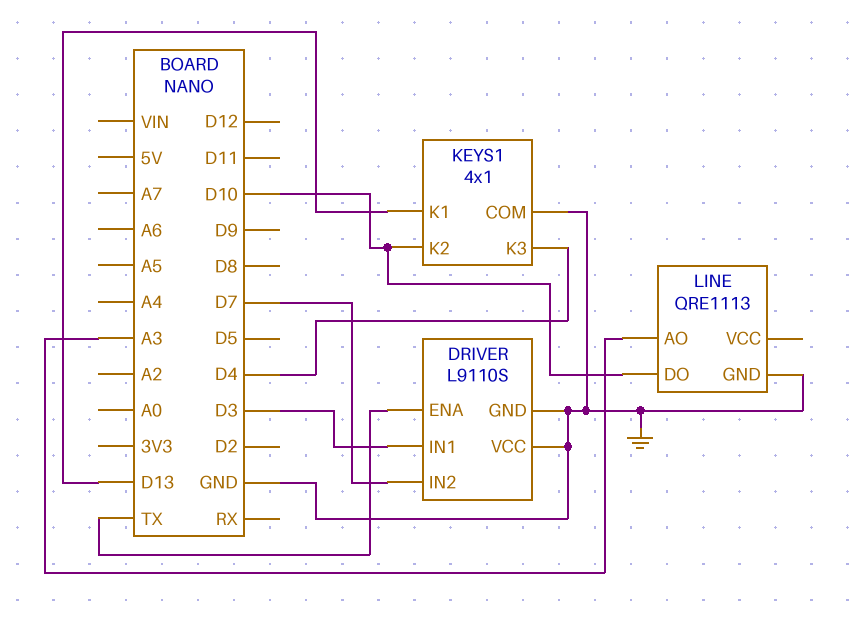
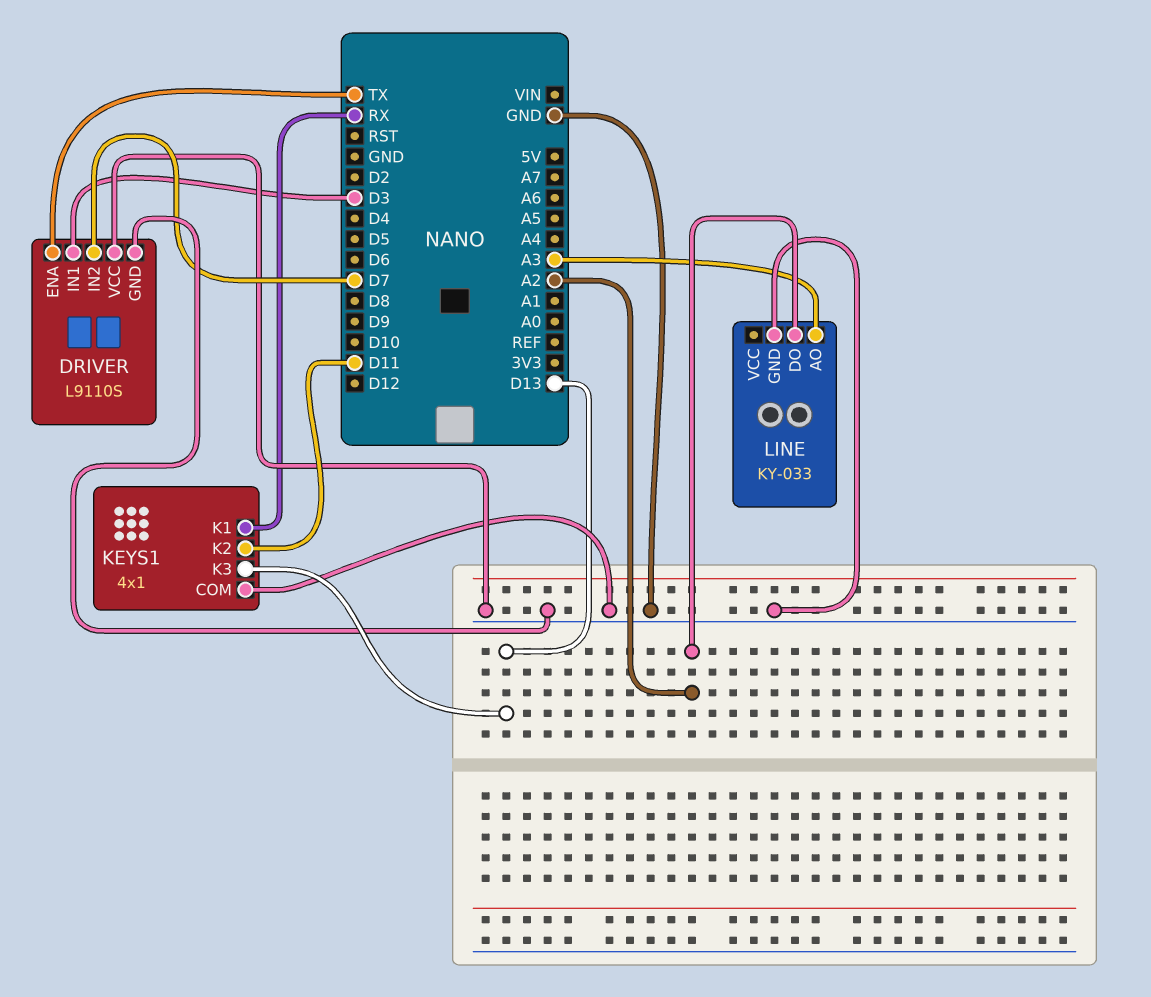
KEYS1 pin K1: D13 -> RX
KEYS1 pin K2: D10 -> D11
KEYS1 pin K3: D4 -> D13
LINE: QRE1113 -> KY-033
LINE pin DO: D10 -> A2

